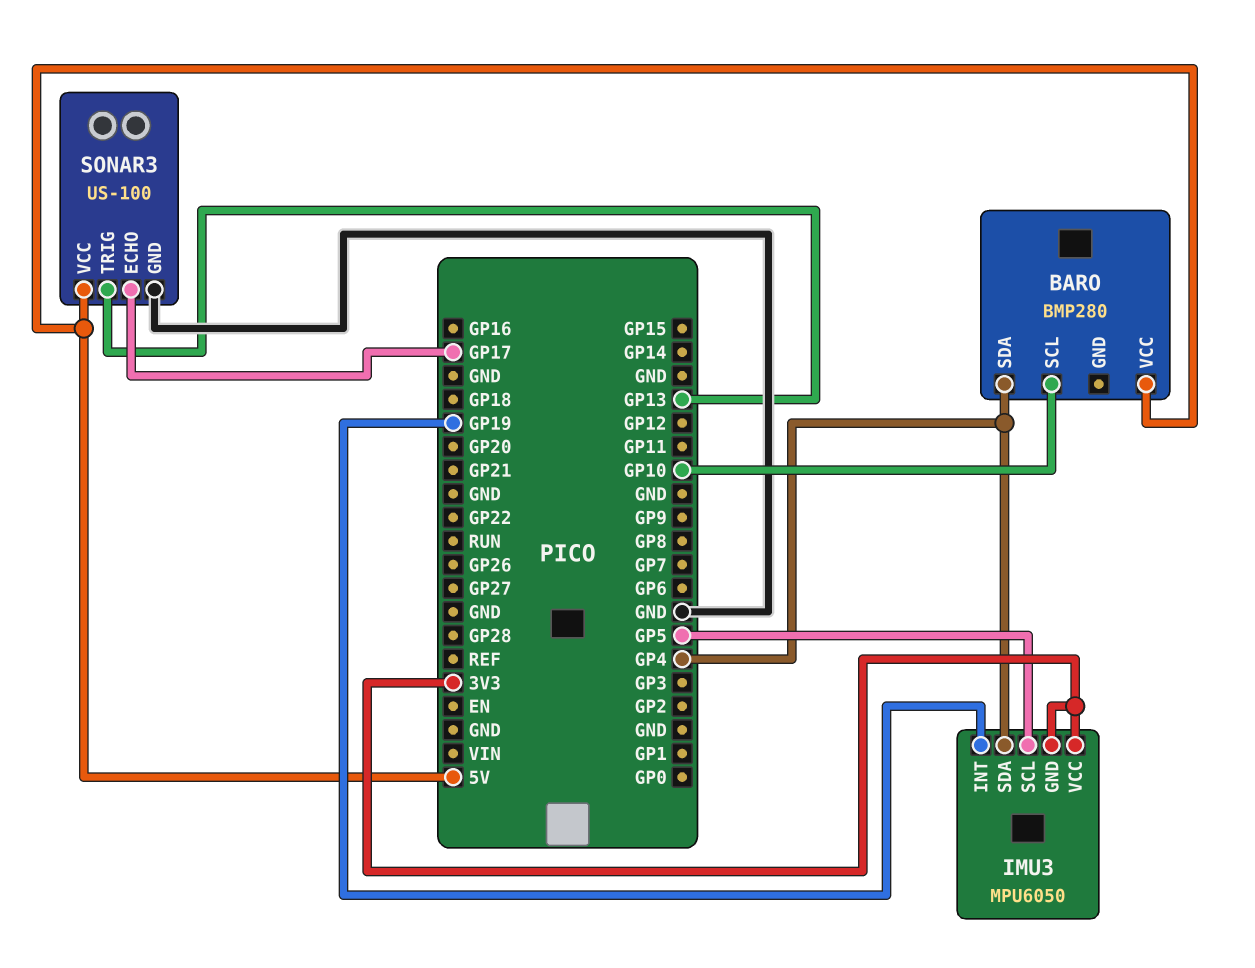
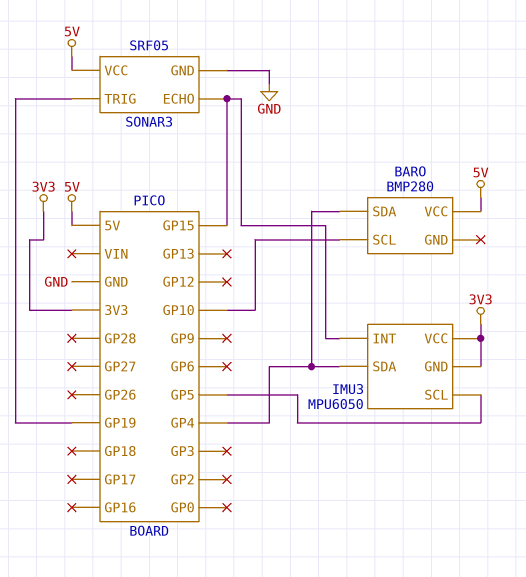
IMU3 pin INT: GP19 -> GP15
SONAR3: US-100 -> SRF05
SONAR3 pin ECHO: GP17 -> GP15
SONAR3 pin TRIG: GP13 -> GP19

